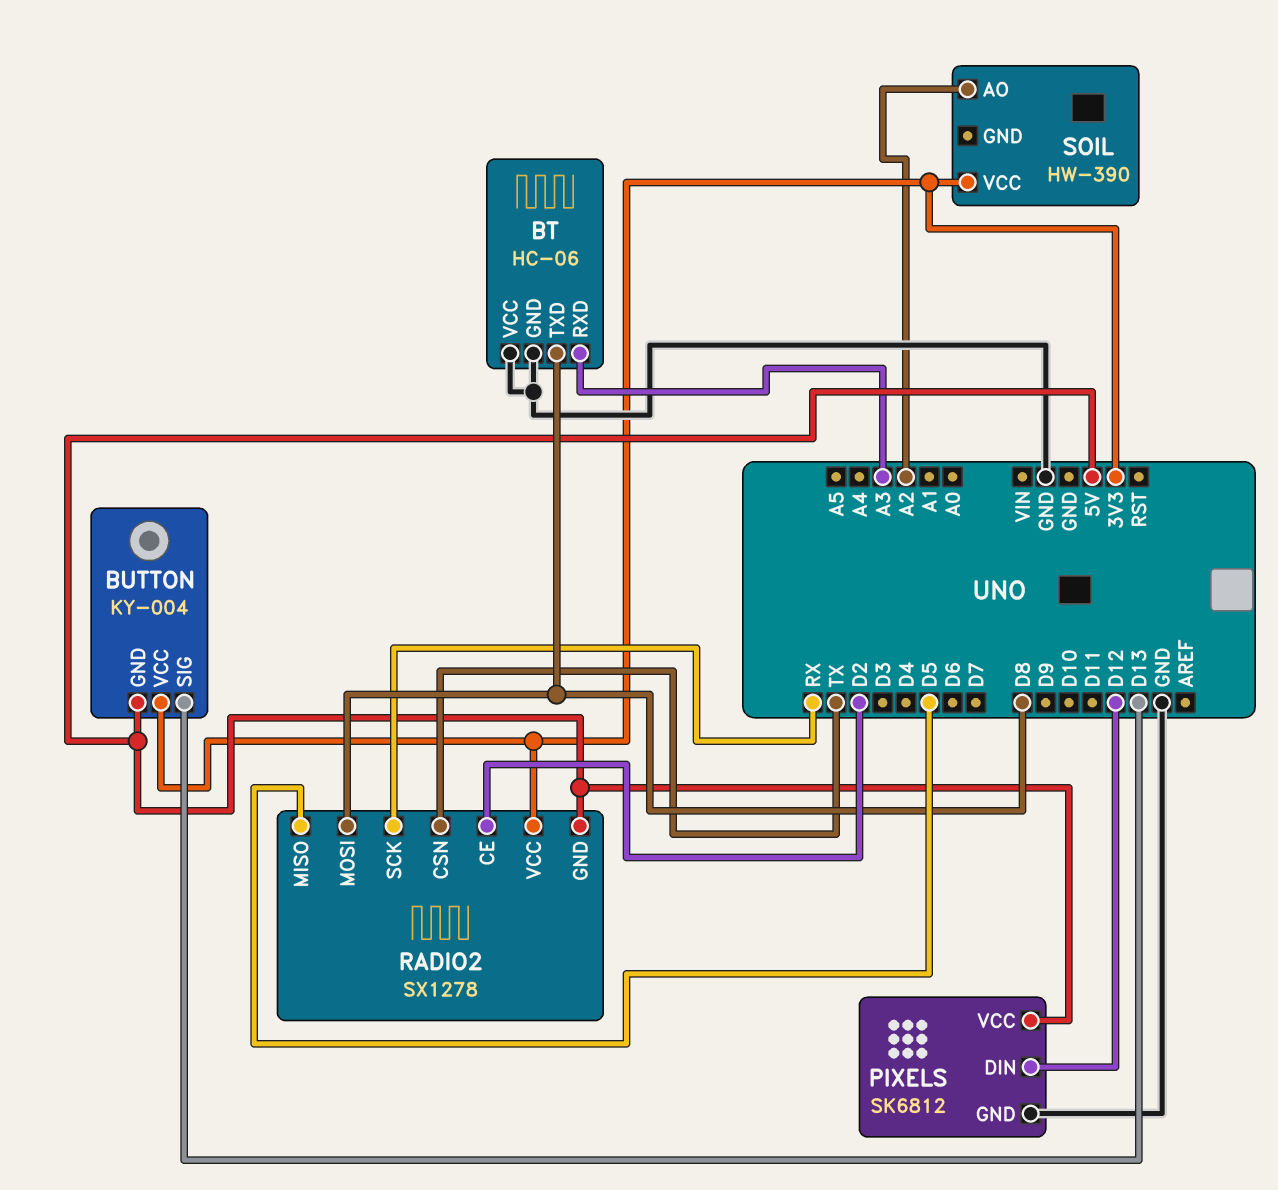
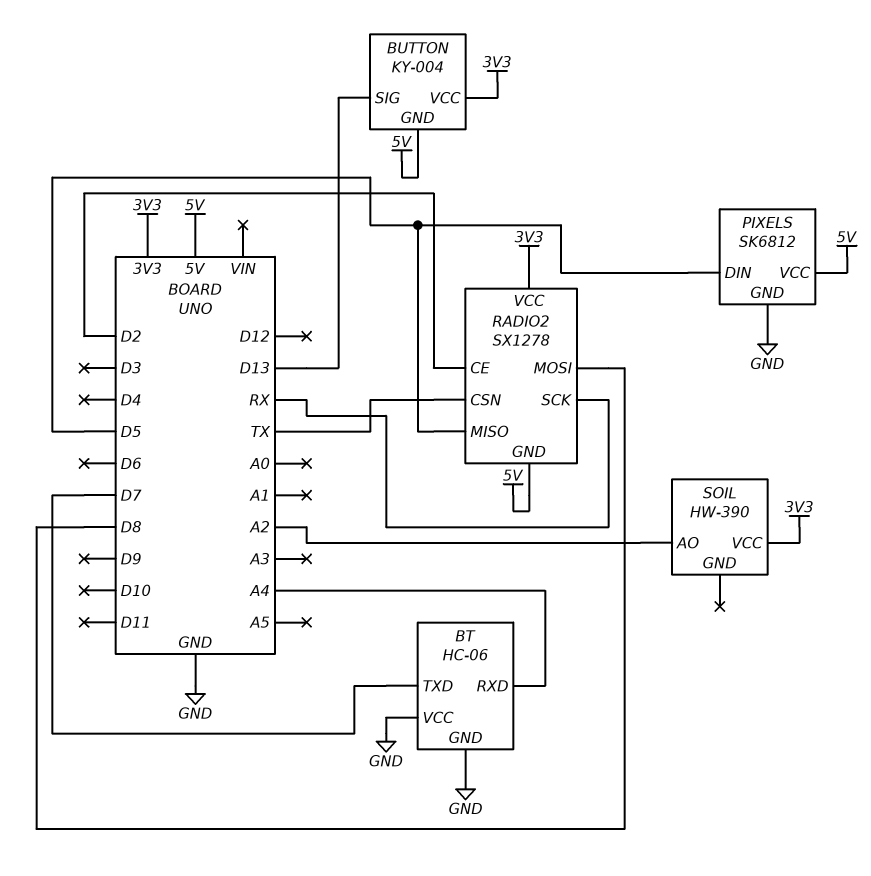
BT pin RXD: A3 -> A4
BT pin TXD: D8 -> D7
PIXELS pin DIN: D12 -> D5

